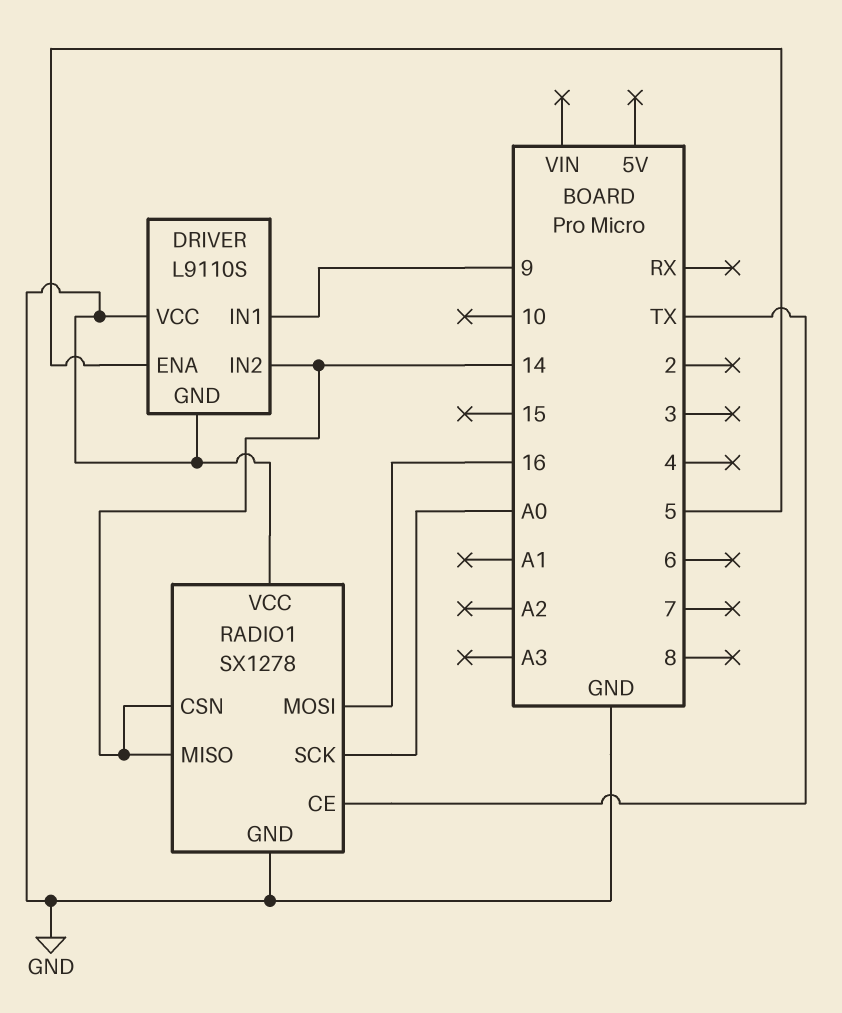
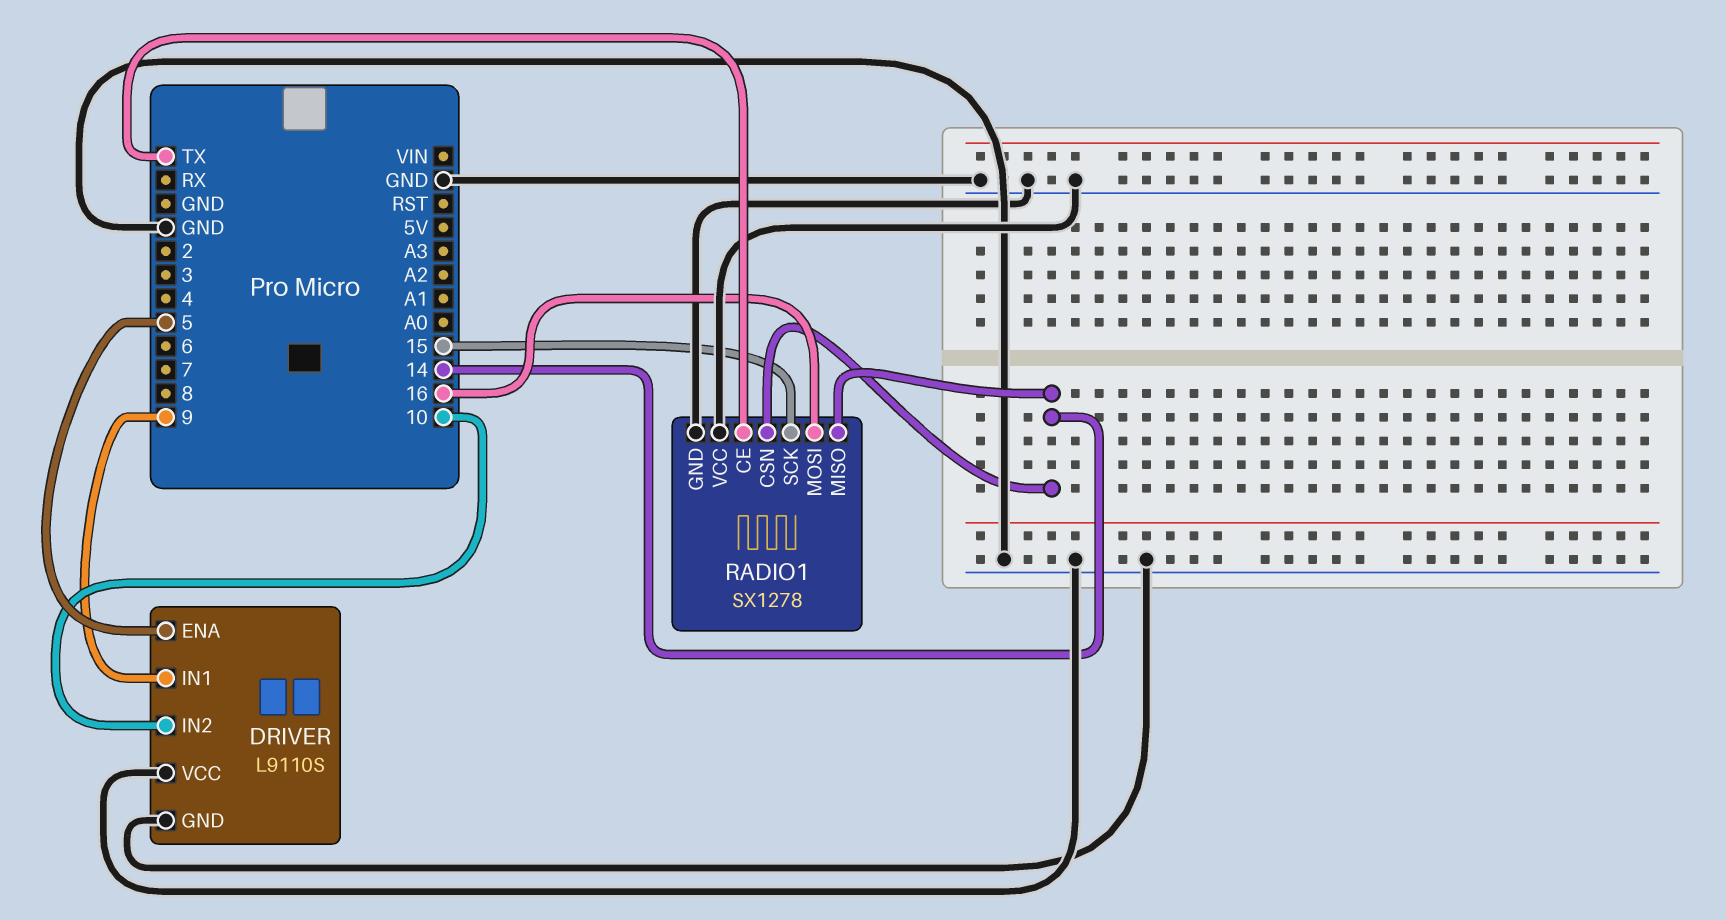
DRIVER pin IN2: 14 -> 10
RADIO1 pin SCK: A0 -> 15

